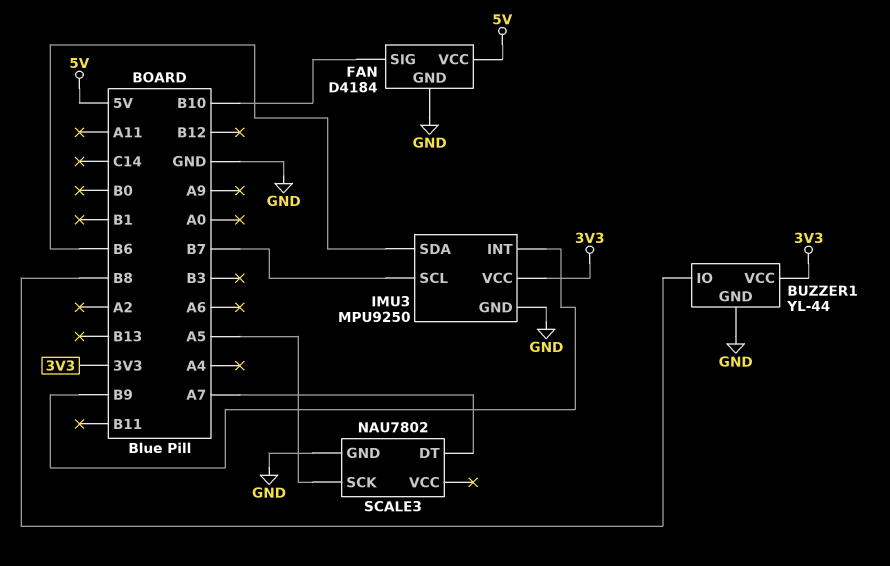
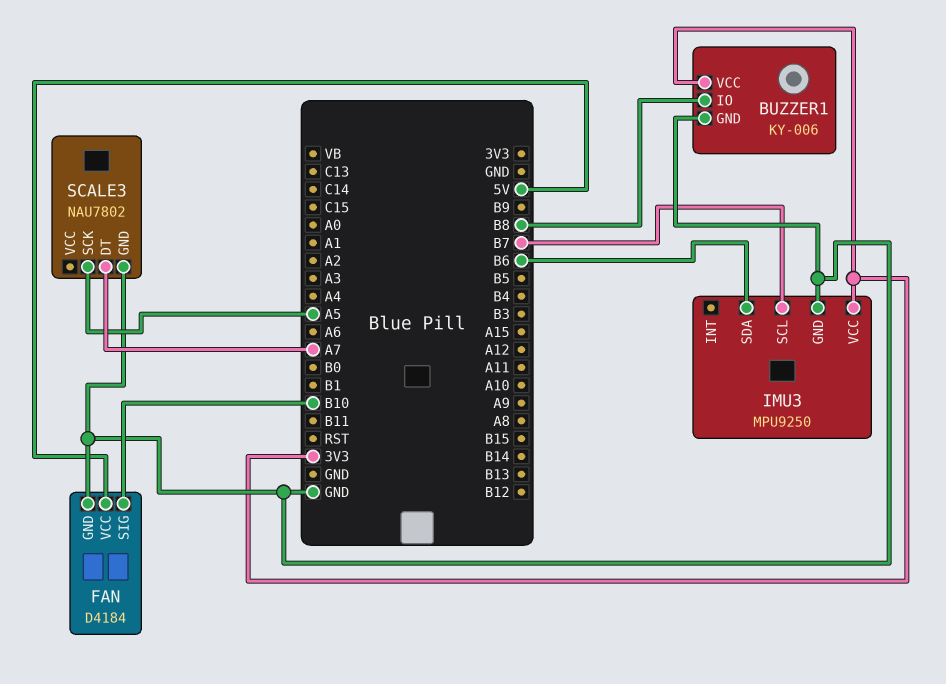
BUZZER1: YL-44 -> KY-006
IMU3 pin INT: B9 -> none

